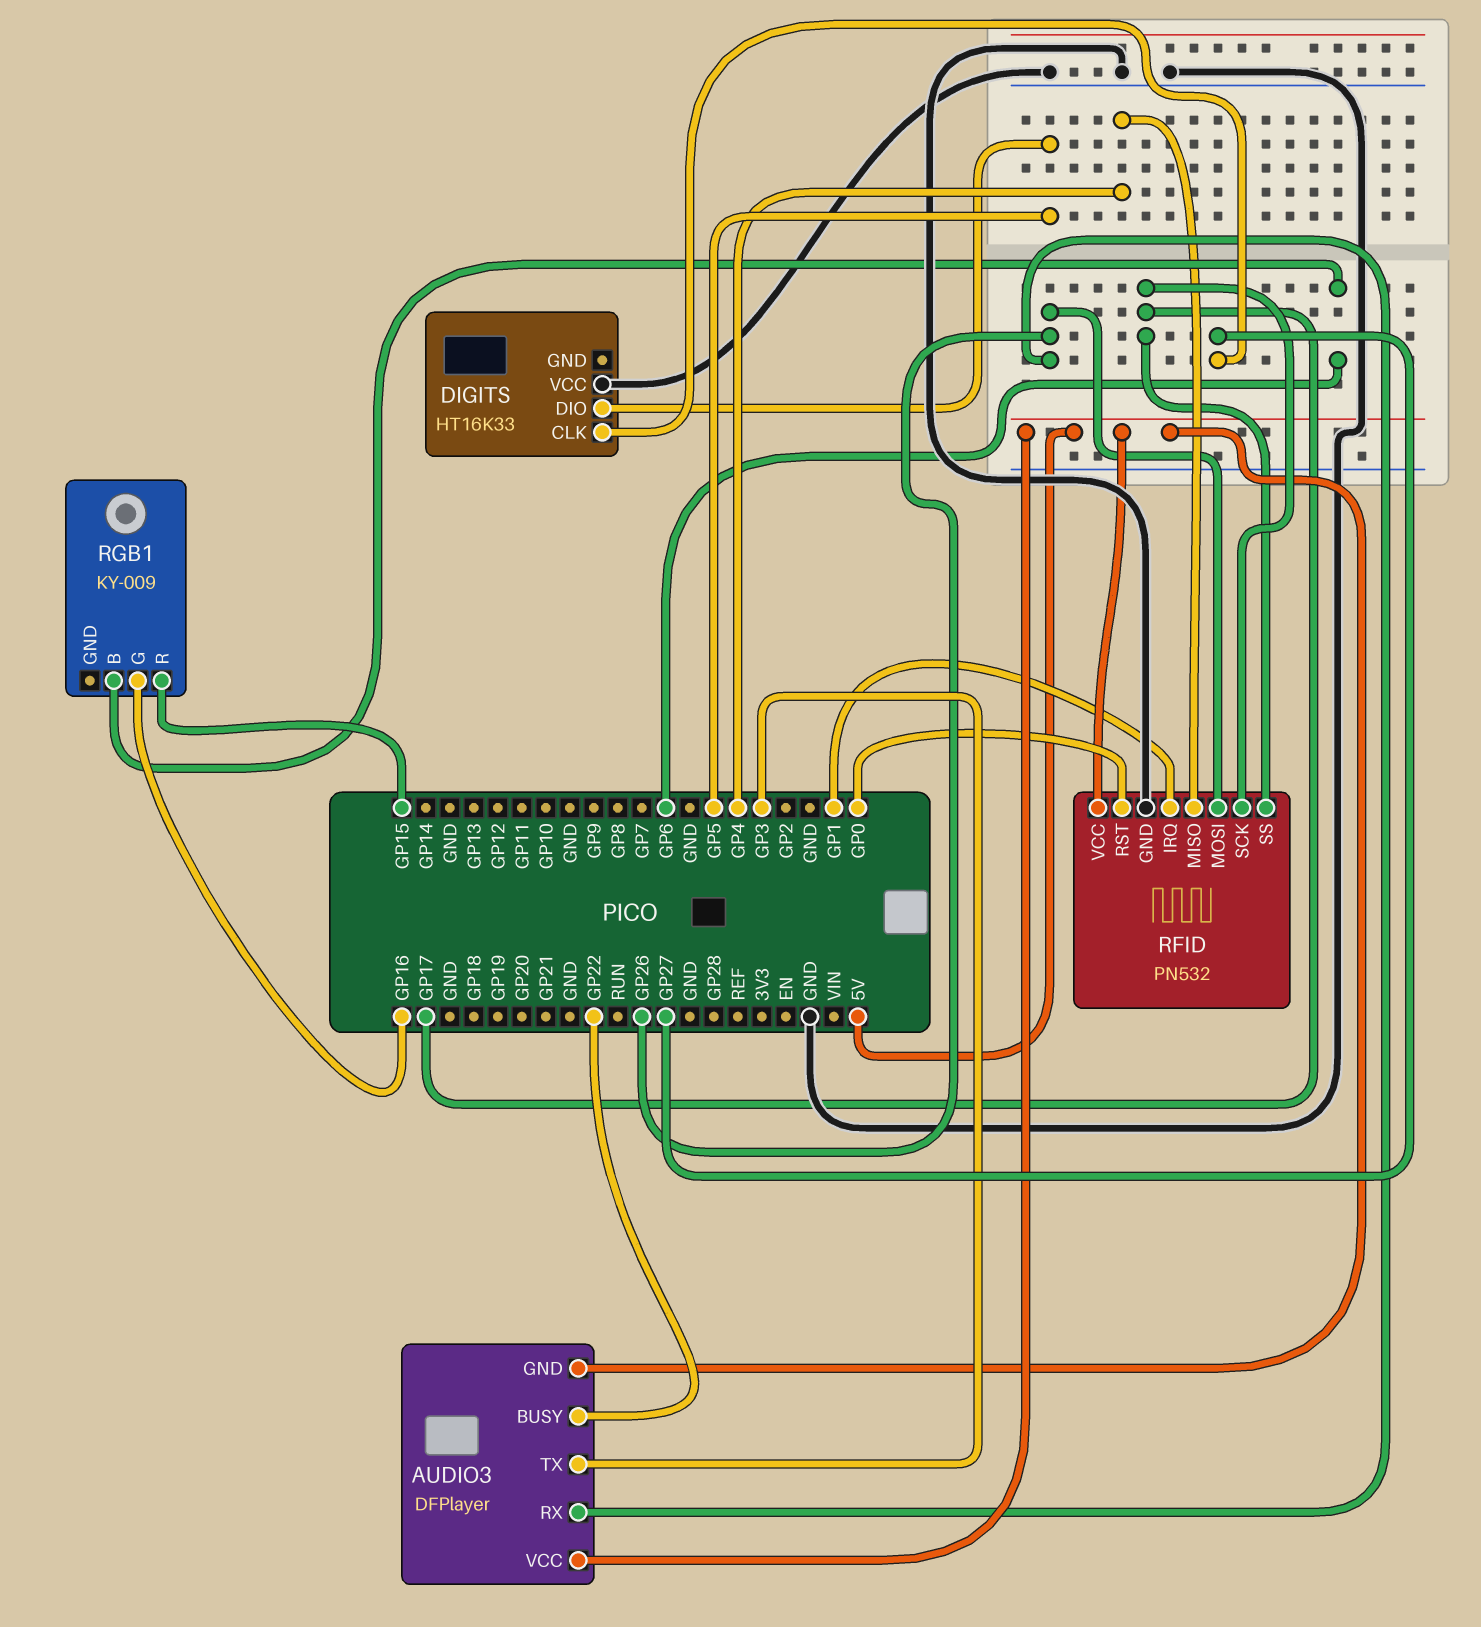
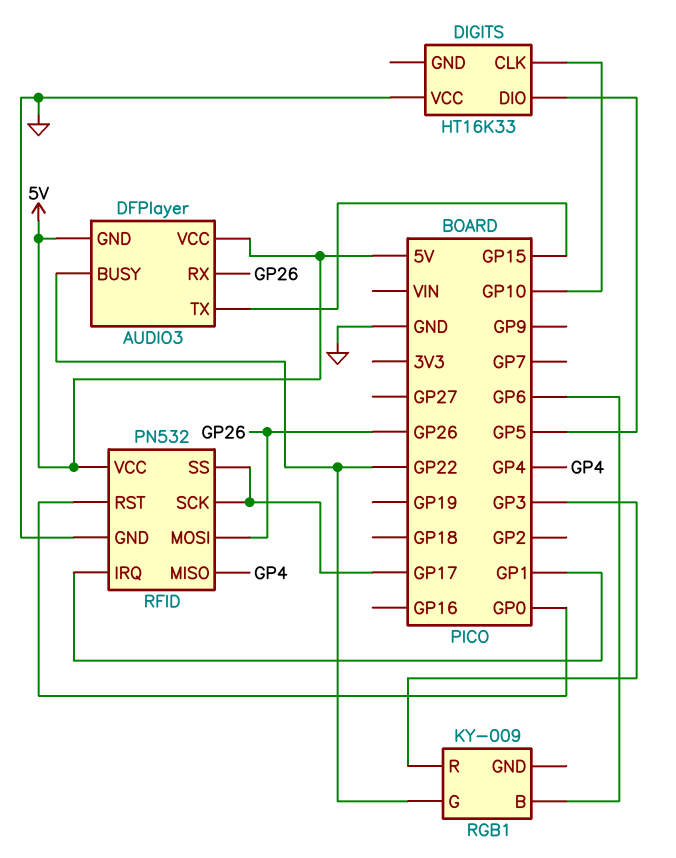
AUDIO3 pin TX: GP3 -> GP15
DIGITS pin CLK: GP27 -> GP10
RGB1 pin G: GP16 -> GP22
RGB1 pin R: GP15 -> GP3

